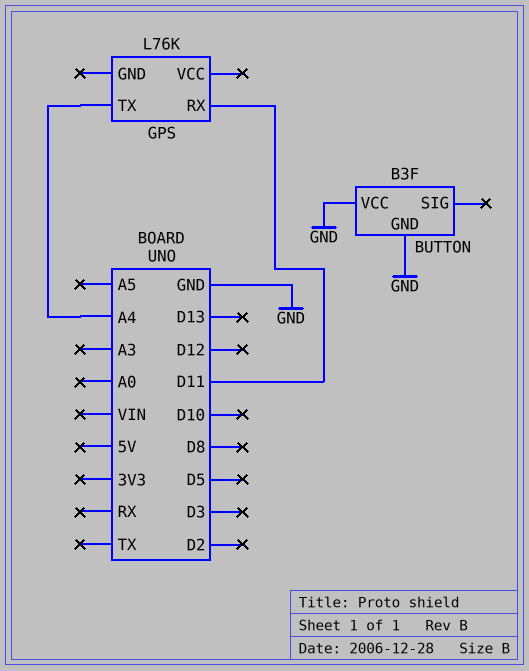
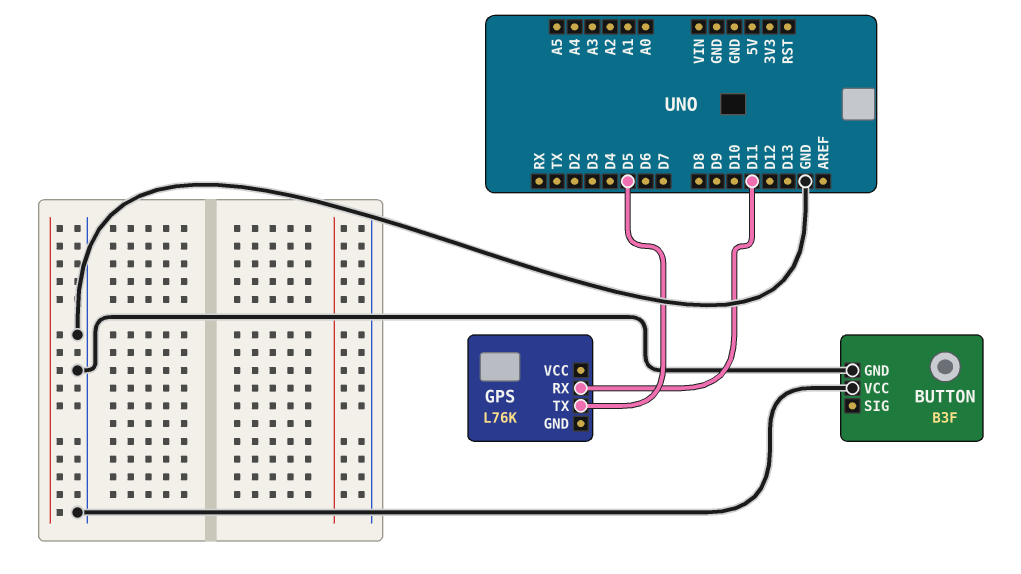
GPS pin TX: A4 -> D5

